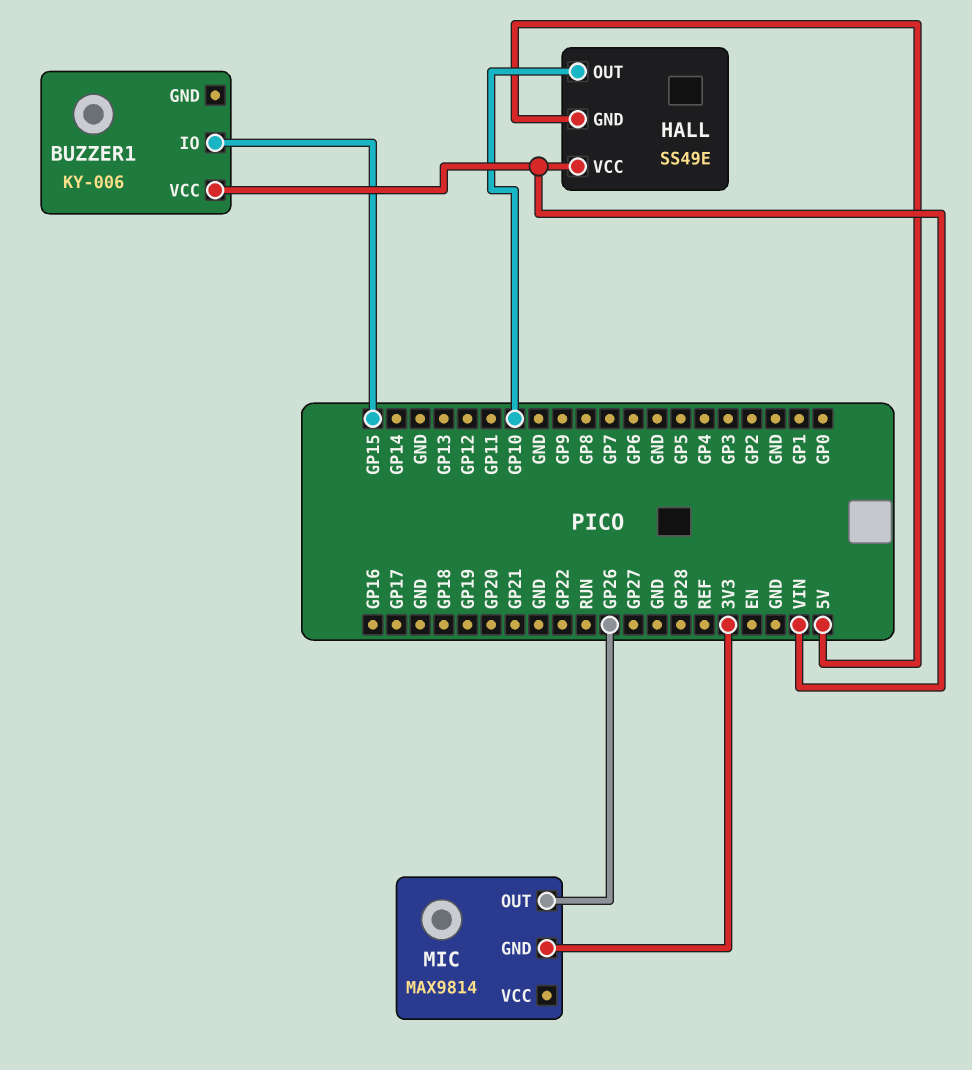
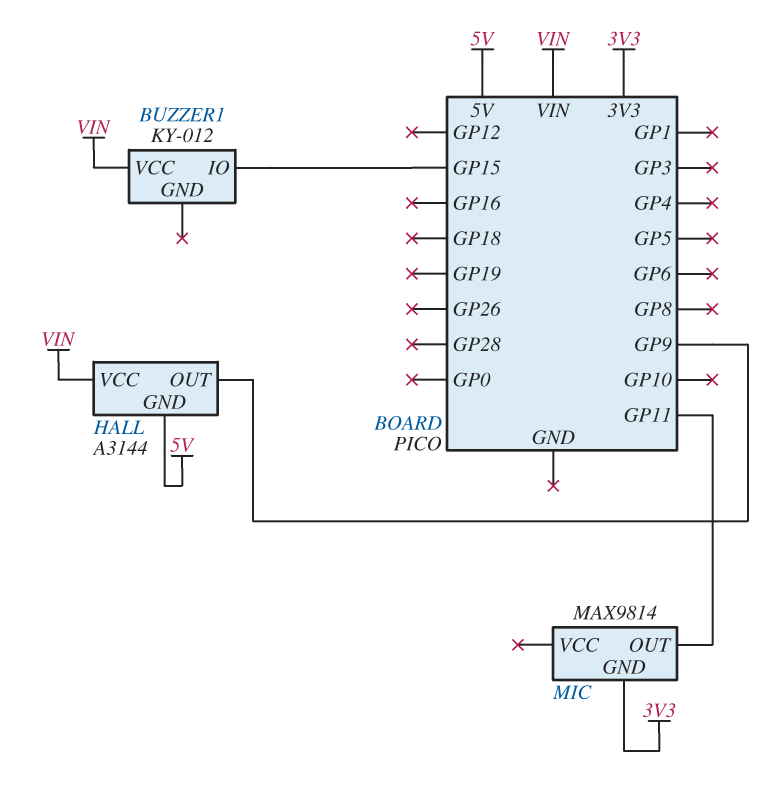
BUZZER1: KY-006 -> KY-012
HALL: SS49E -> A3144
HALL pin OUT: GP10 -> GP9
MIC pin OUT: GP26 -> GP11

